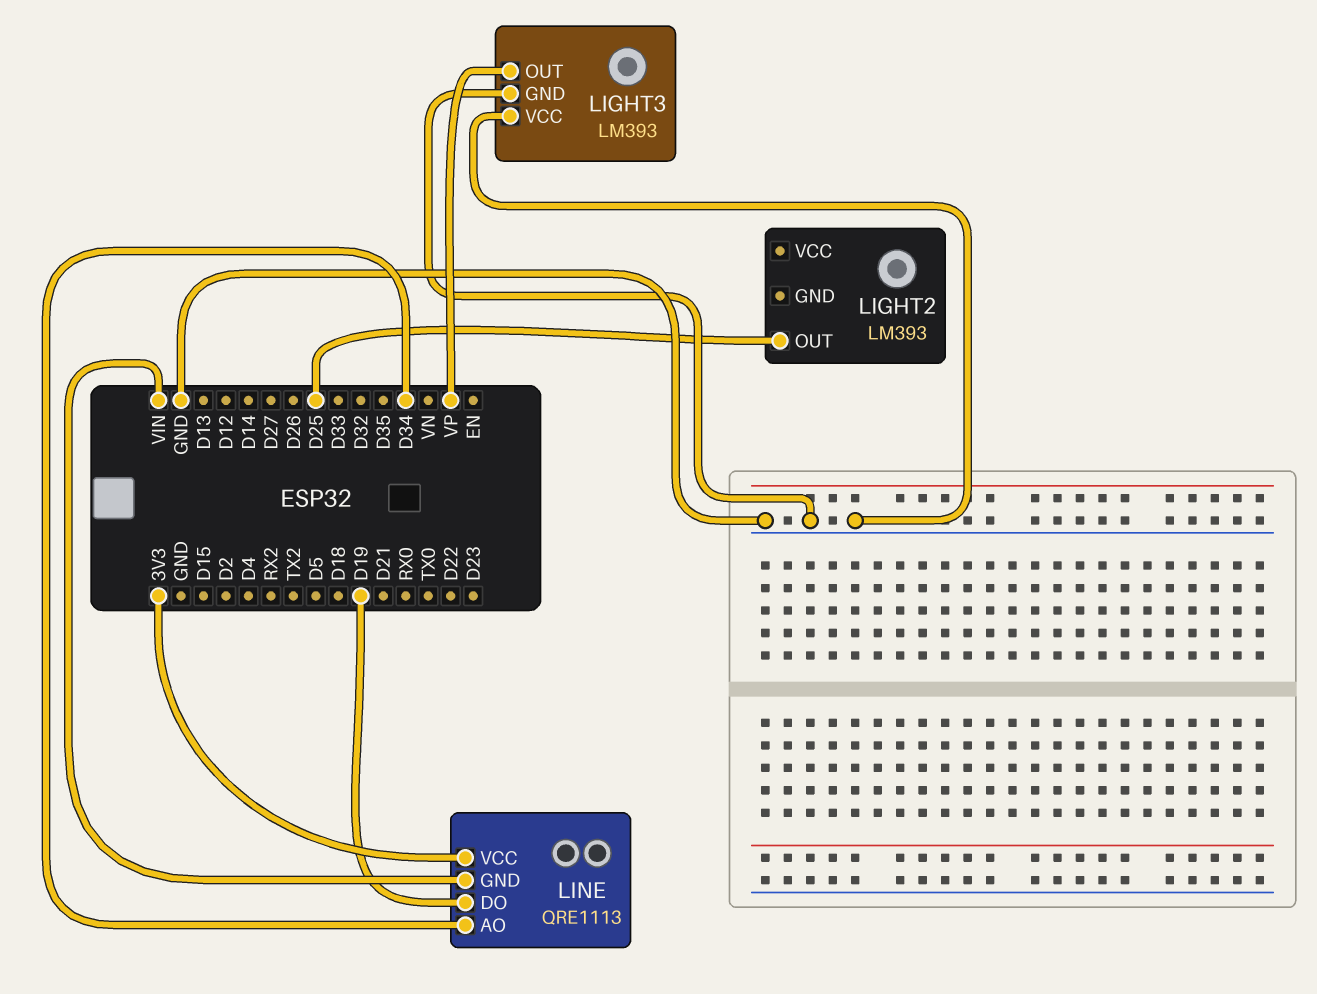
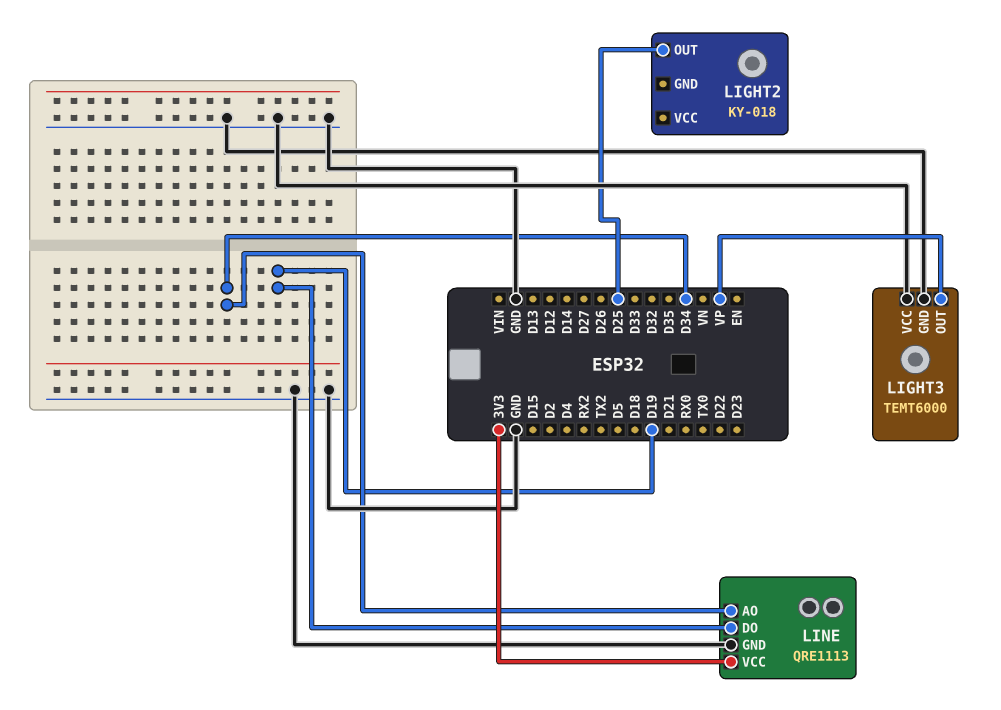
LIGHT2: LM393 -> KY-018
LIGHT3: LM393 -> TEMT6000
LINE pin GND: VIN -> GND

